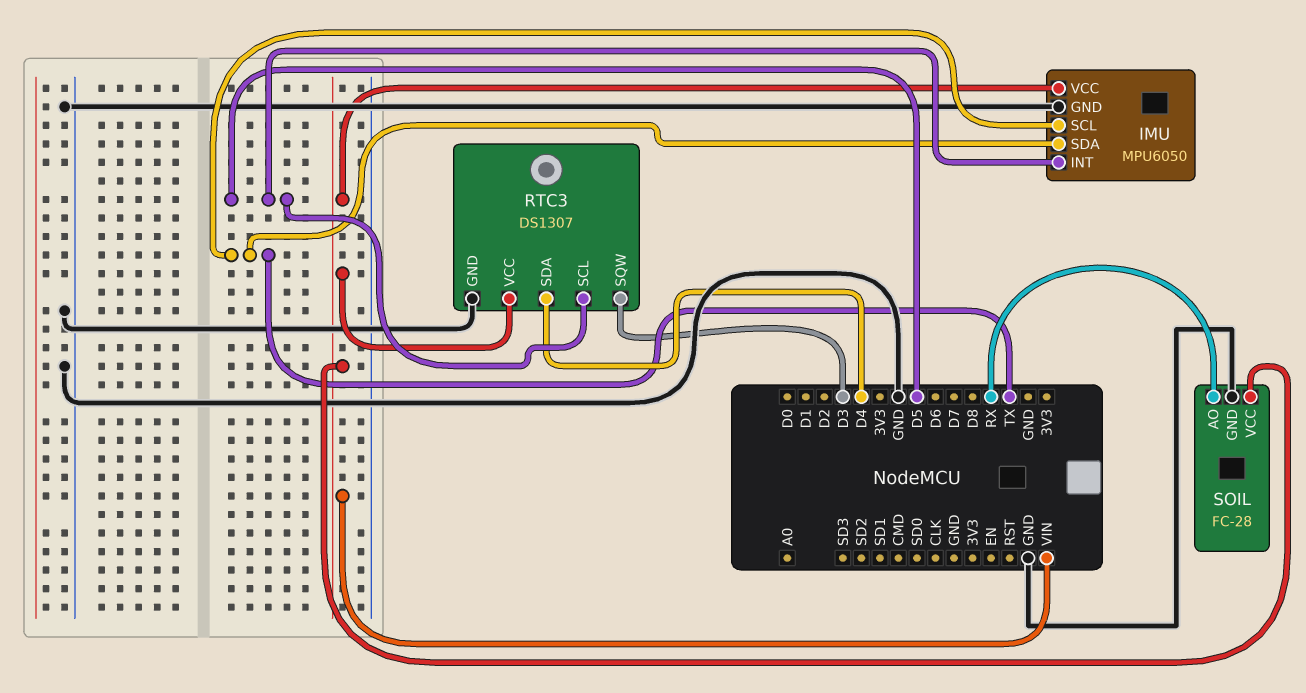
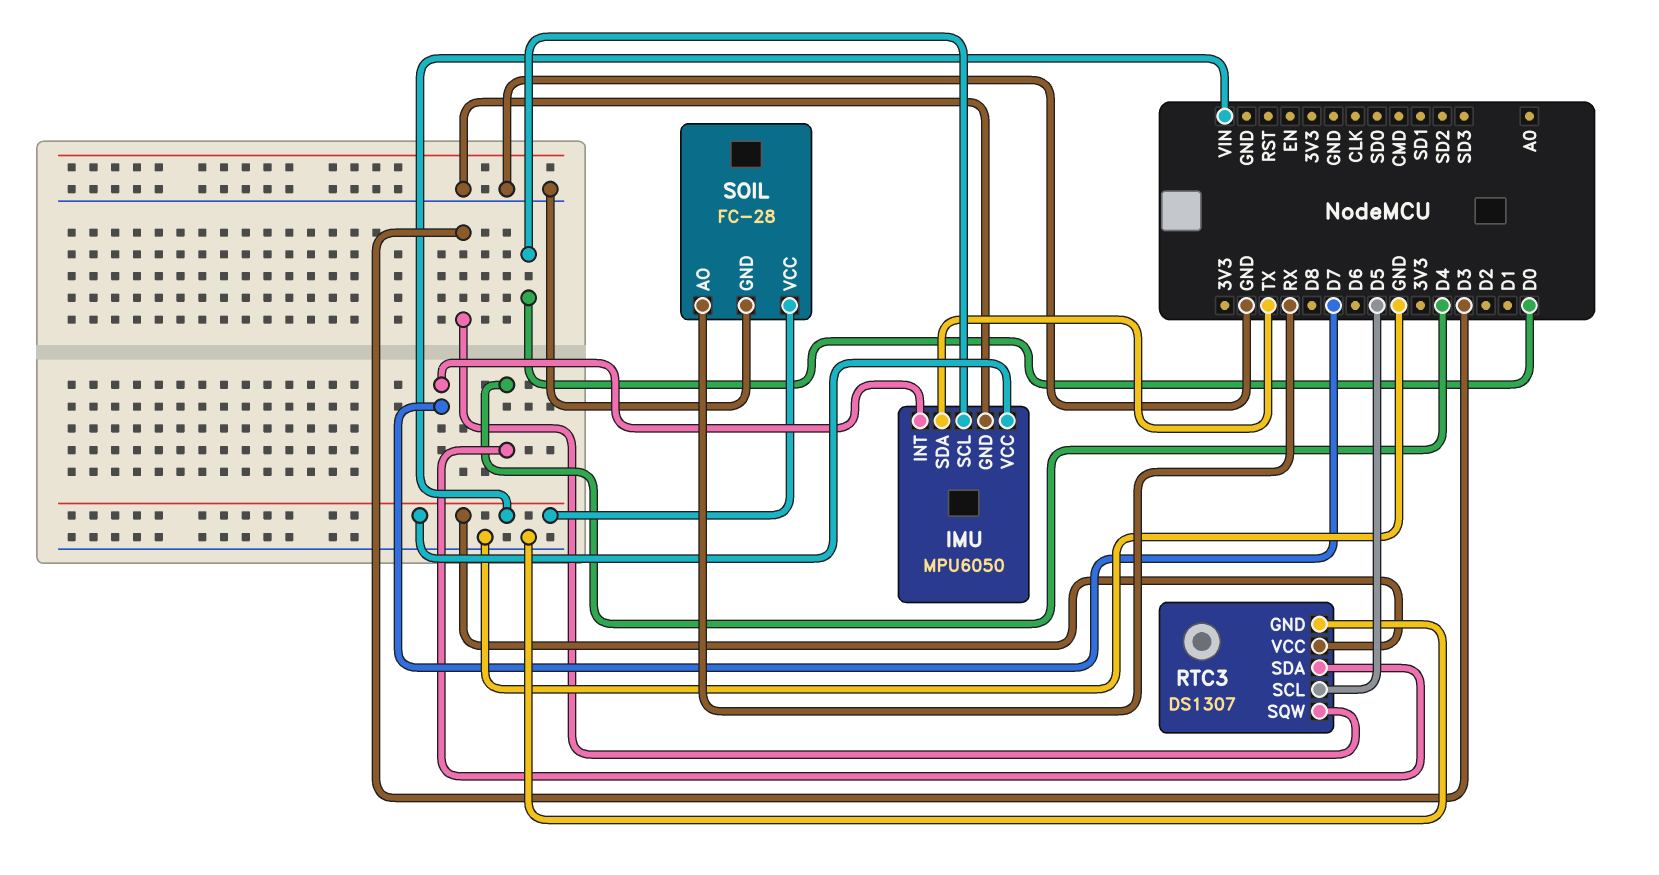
IMU pin INT: D5 -> D7
IMU pin SCL: TX -> D0

